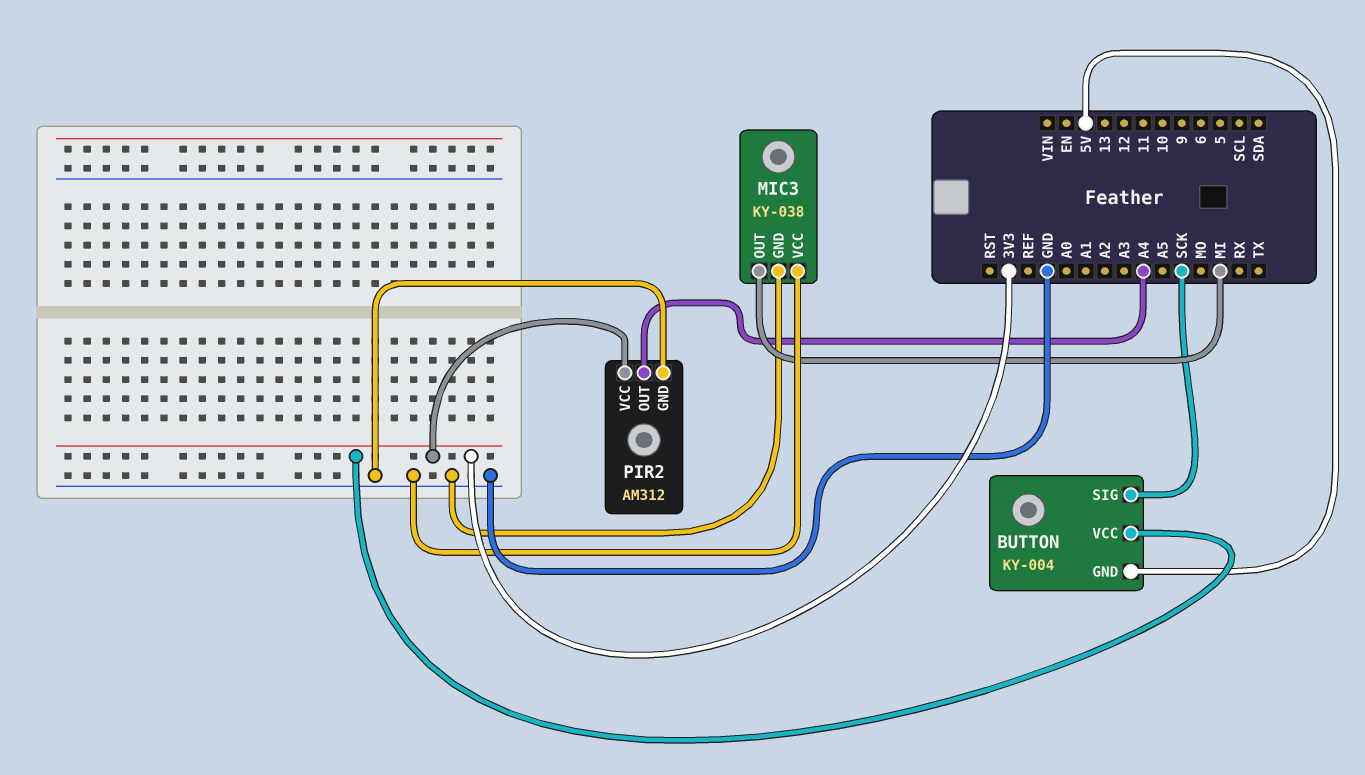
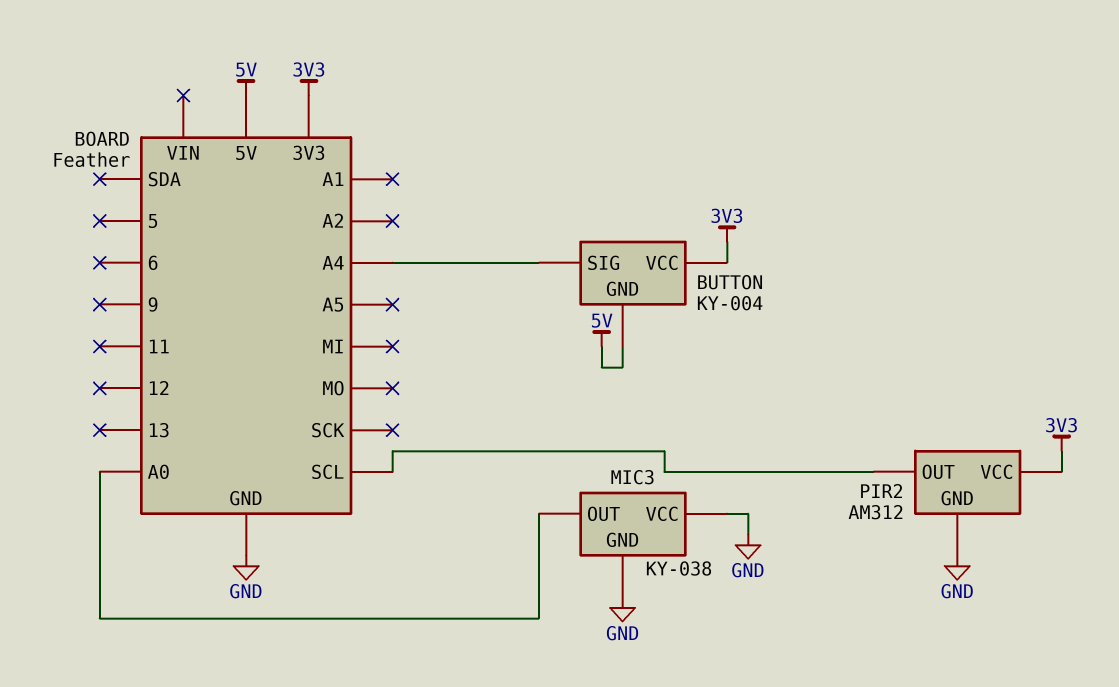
BUTTON pin SIG: SCK -> A4
MIC3 pin OUT: MI -> A0
PIR2 pin OUT: A4 -> SCL

